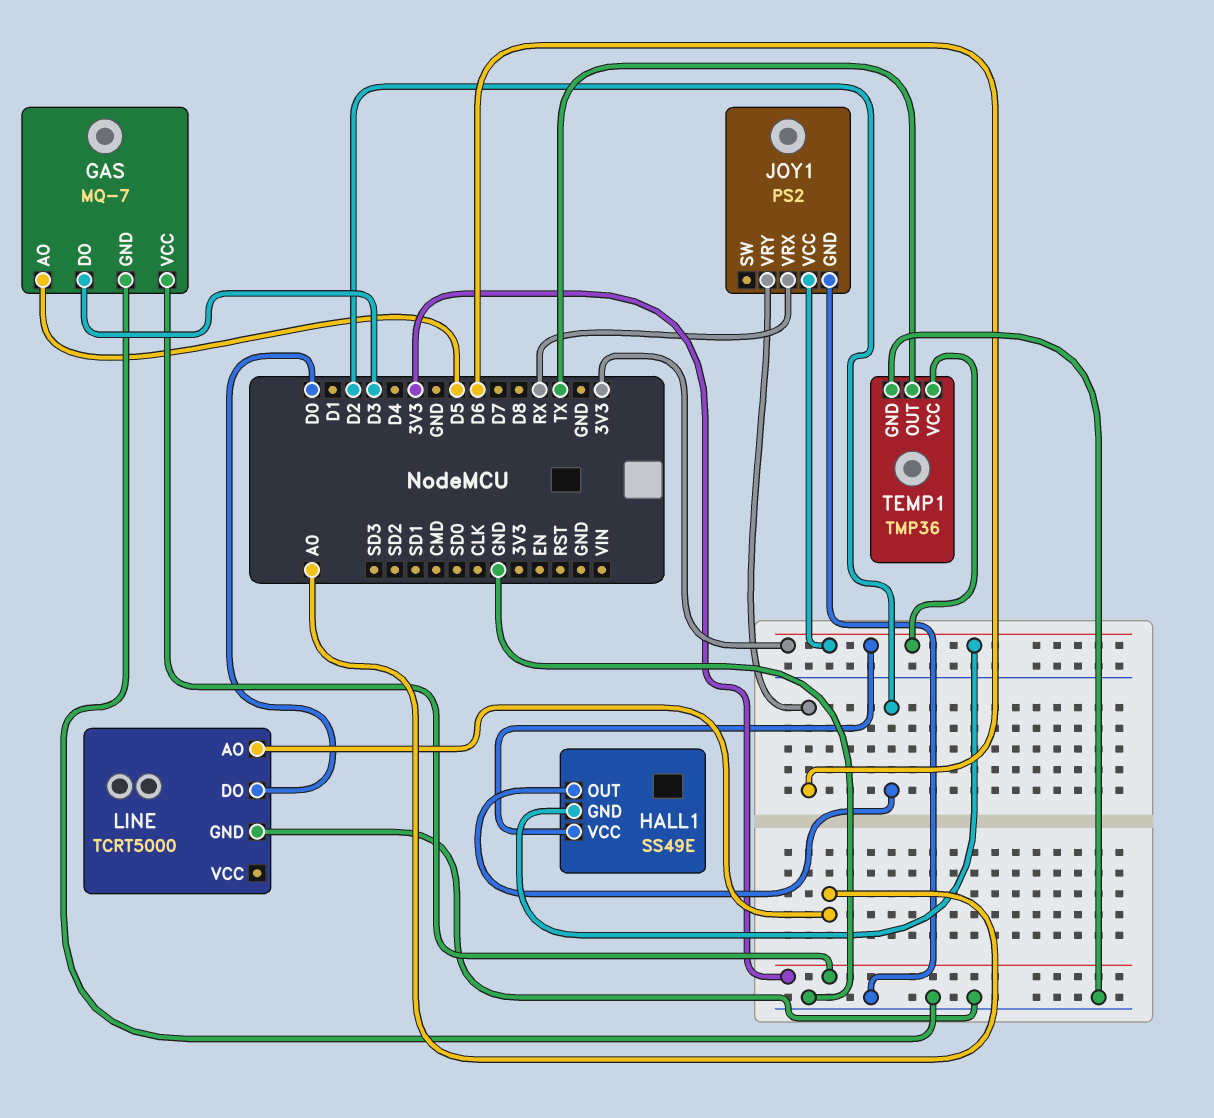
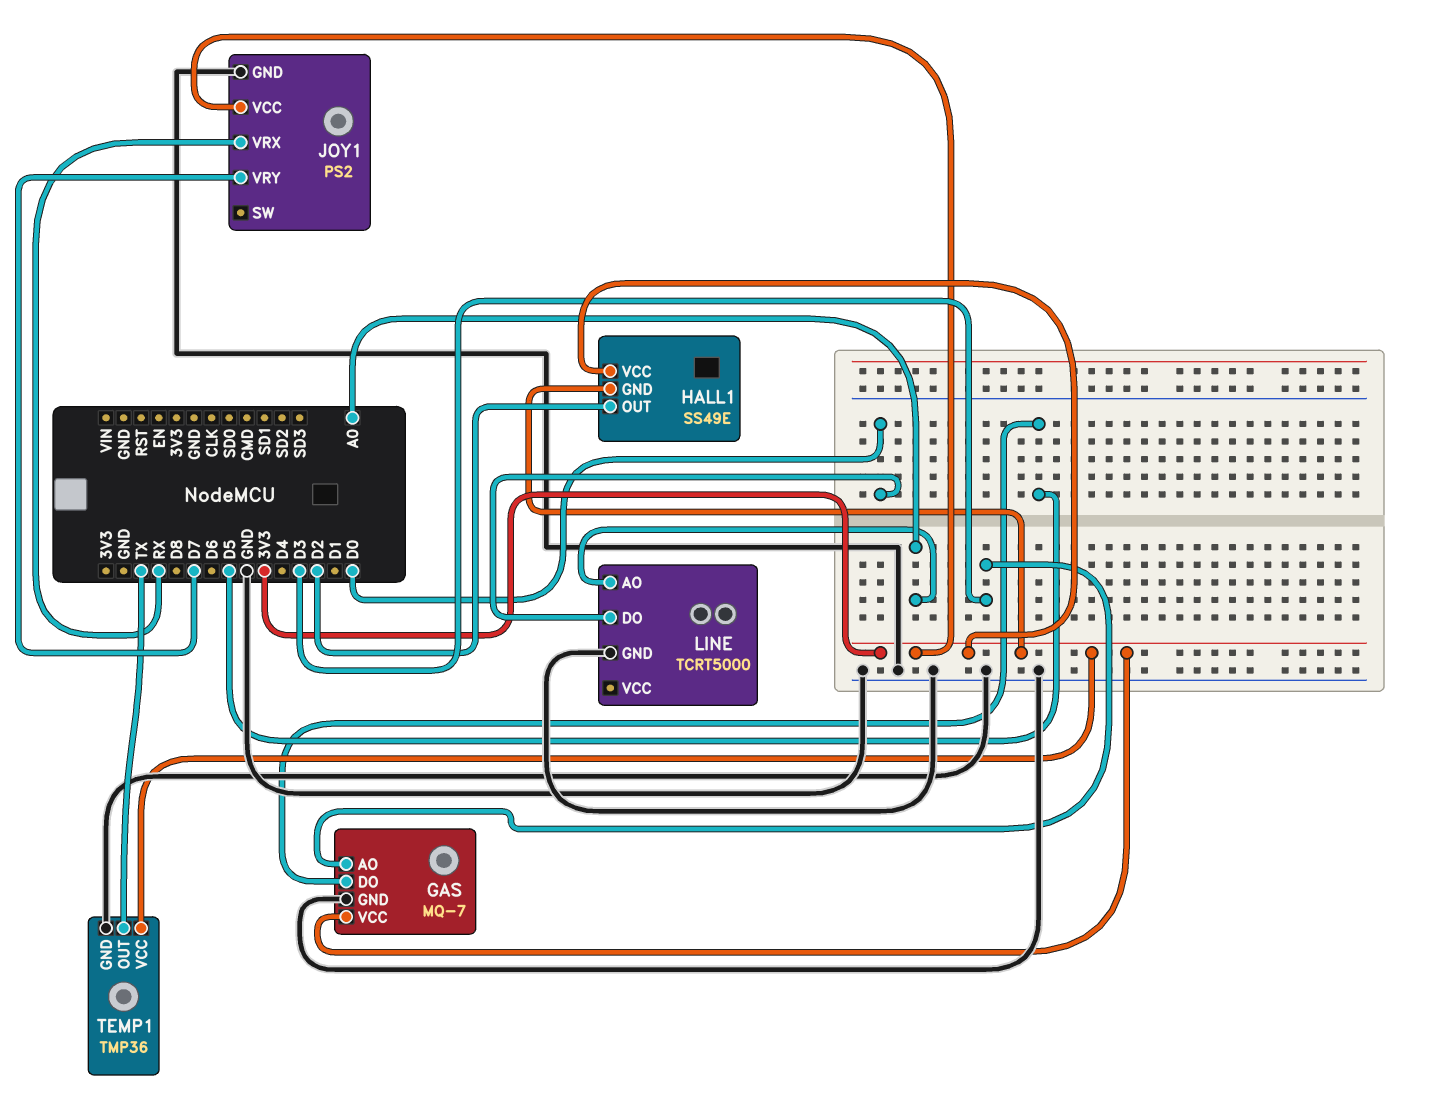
GAS pin AO: D5 -> D3
GAS pin DO: D3 -> D5
JOY1 pin VRY: D6 -> D7

